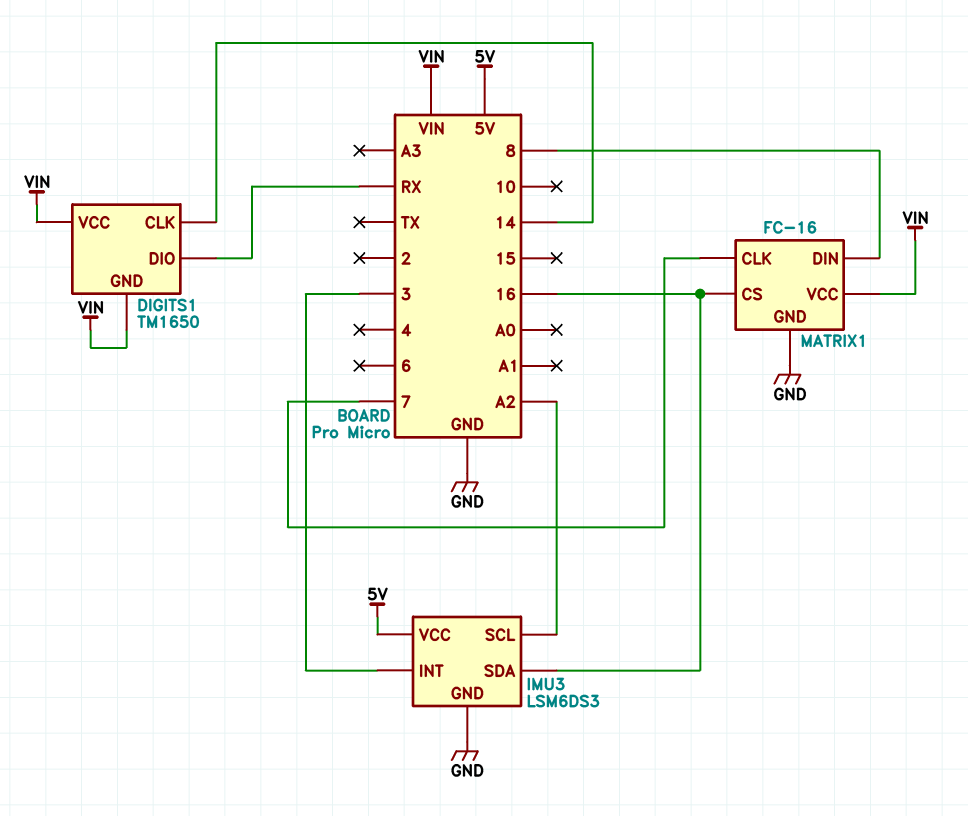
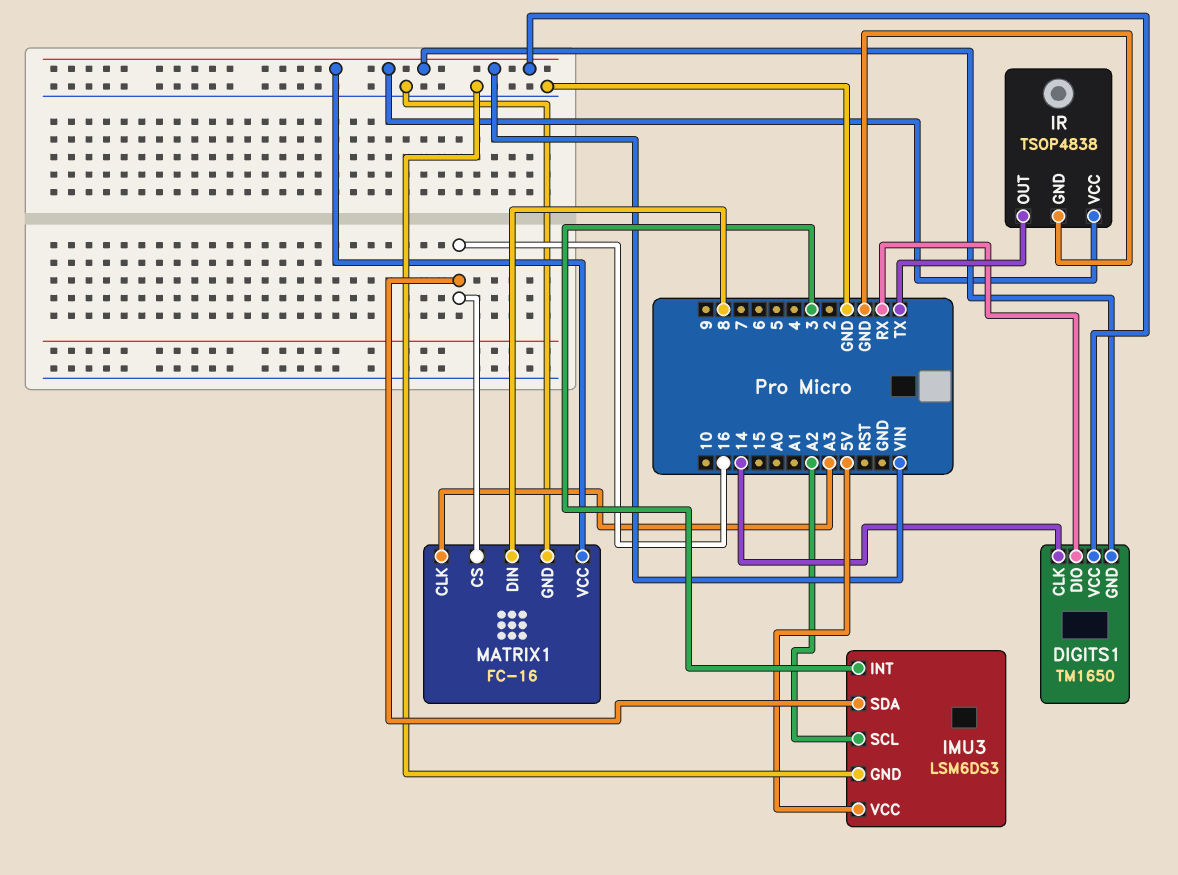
IR: none -> TSOP4838
IR pin GND: none -> GND
IR pin OUT: none -> TX
IR pin VCC: none -> VIN
MATRIX1 pin CLK: 7 -> A3

